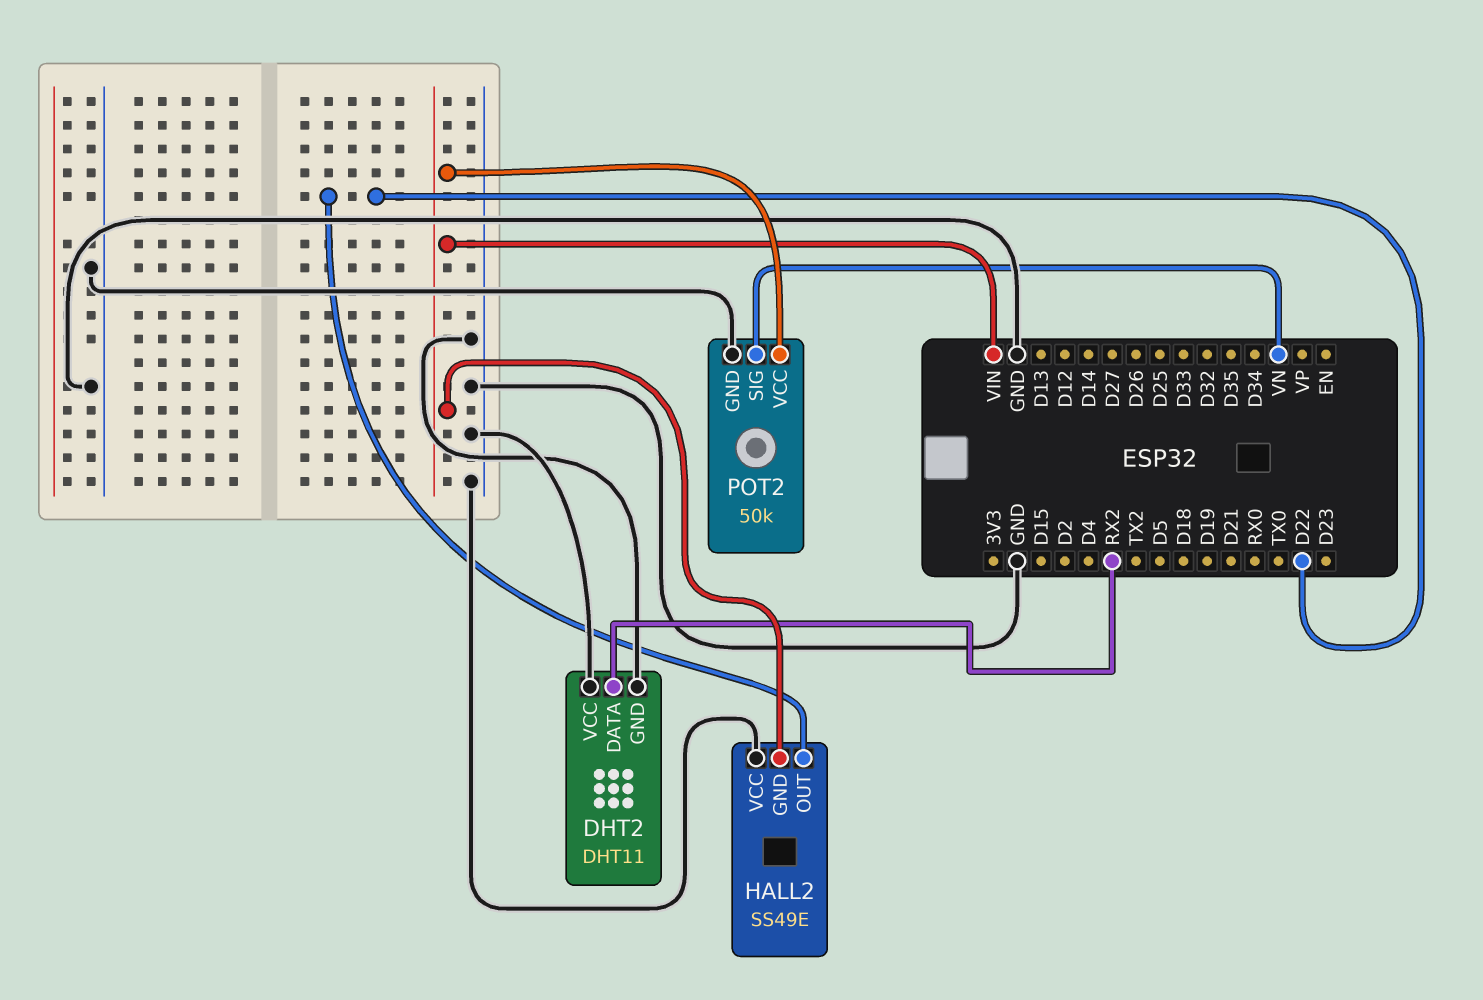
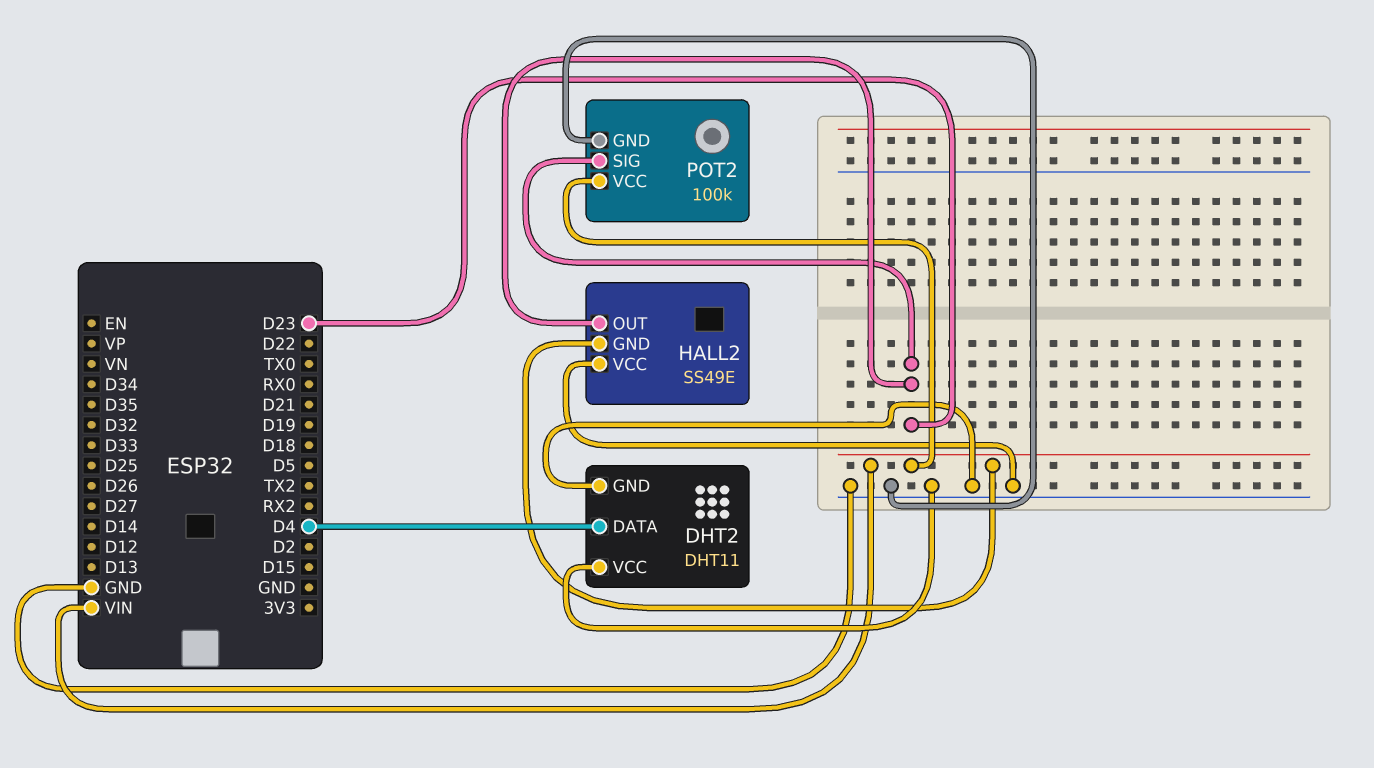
DHT2 pin DATA: RX2 -> D4
HALL2 pin OUT: D22 -> D23
POT2: 50k -> 100k
POT2 pin SIG: VN -> D23

